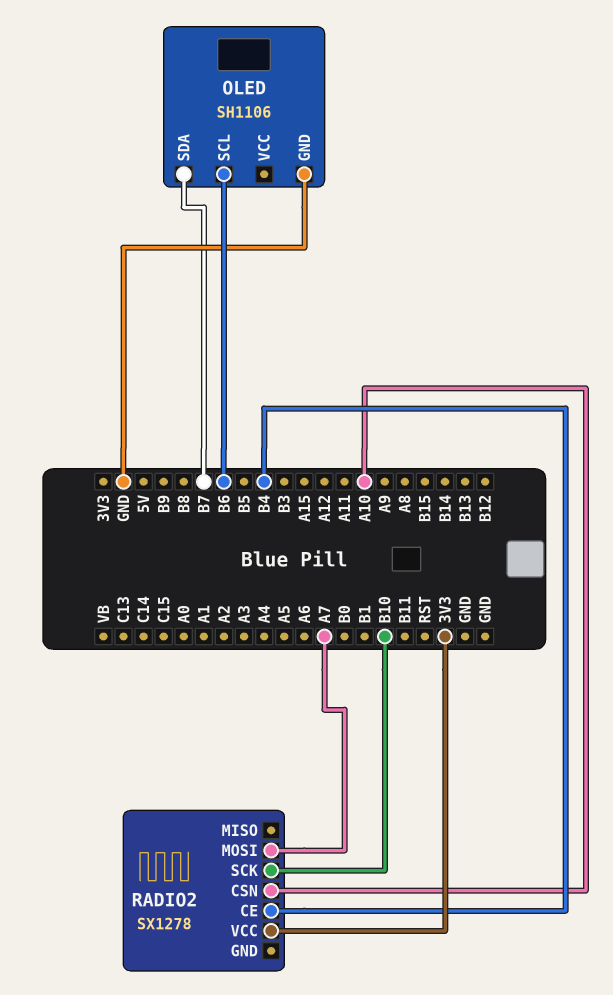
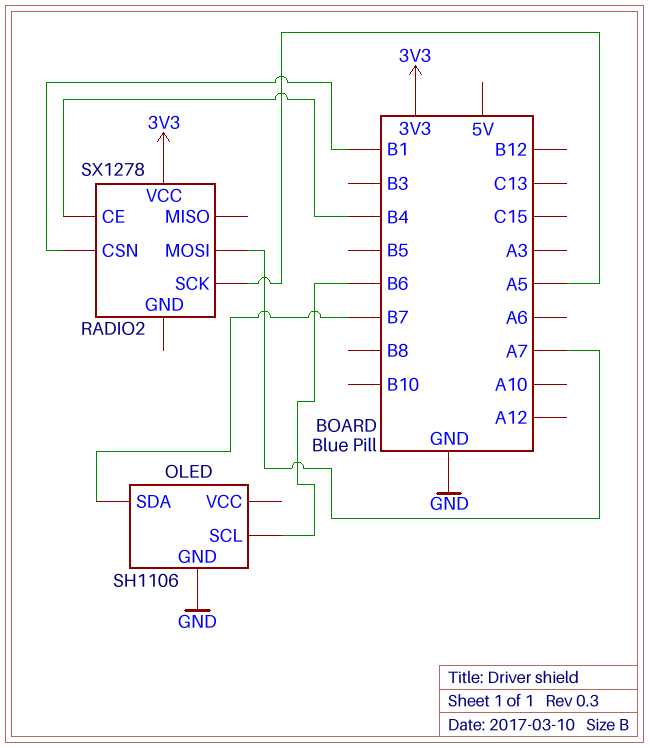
RADIO2 pin CSN: A10 -> B1
RADIO2 pin SCK: B10 -> A5

